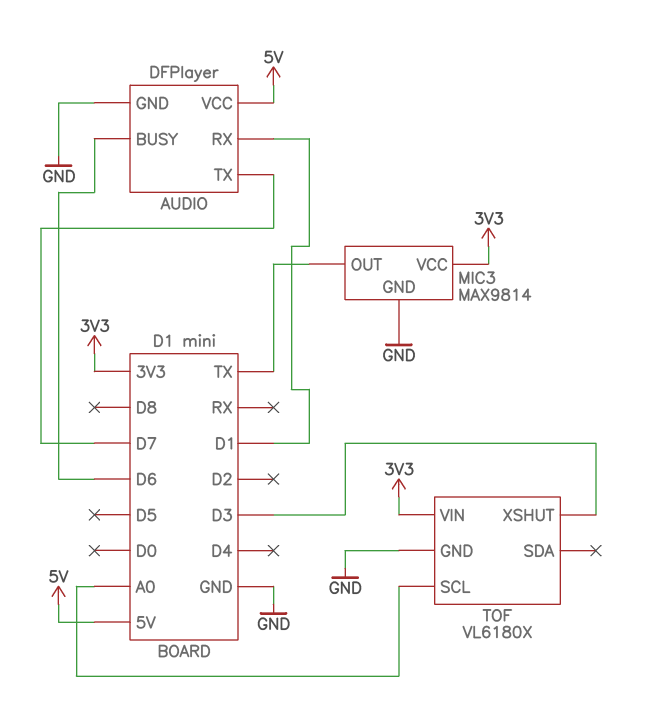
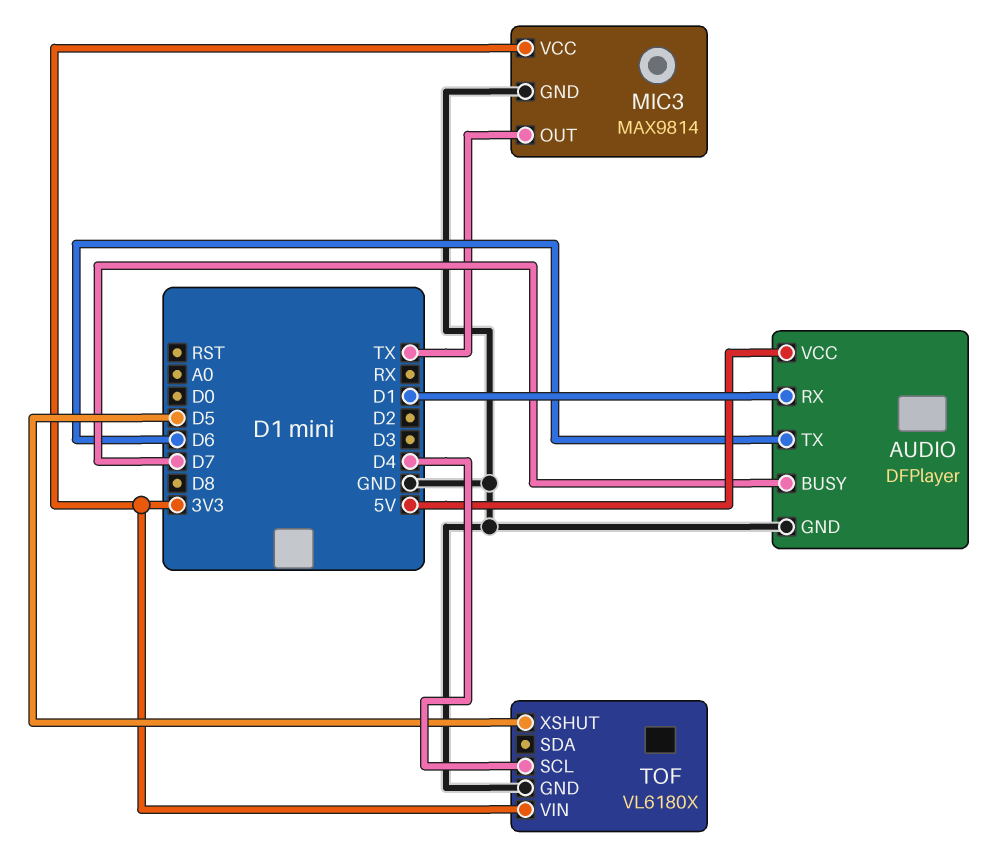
AUDIO pin BUSY: D6 -> D7
AUDIO pin TX: D7 -> D6
TOF pin SCL: A0 -> D4
TOF pin XSHUT: D3 -> D5

